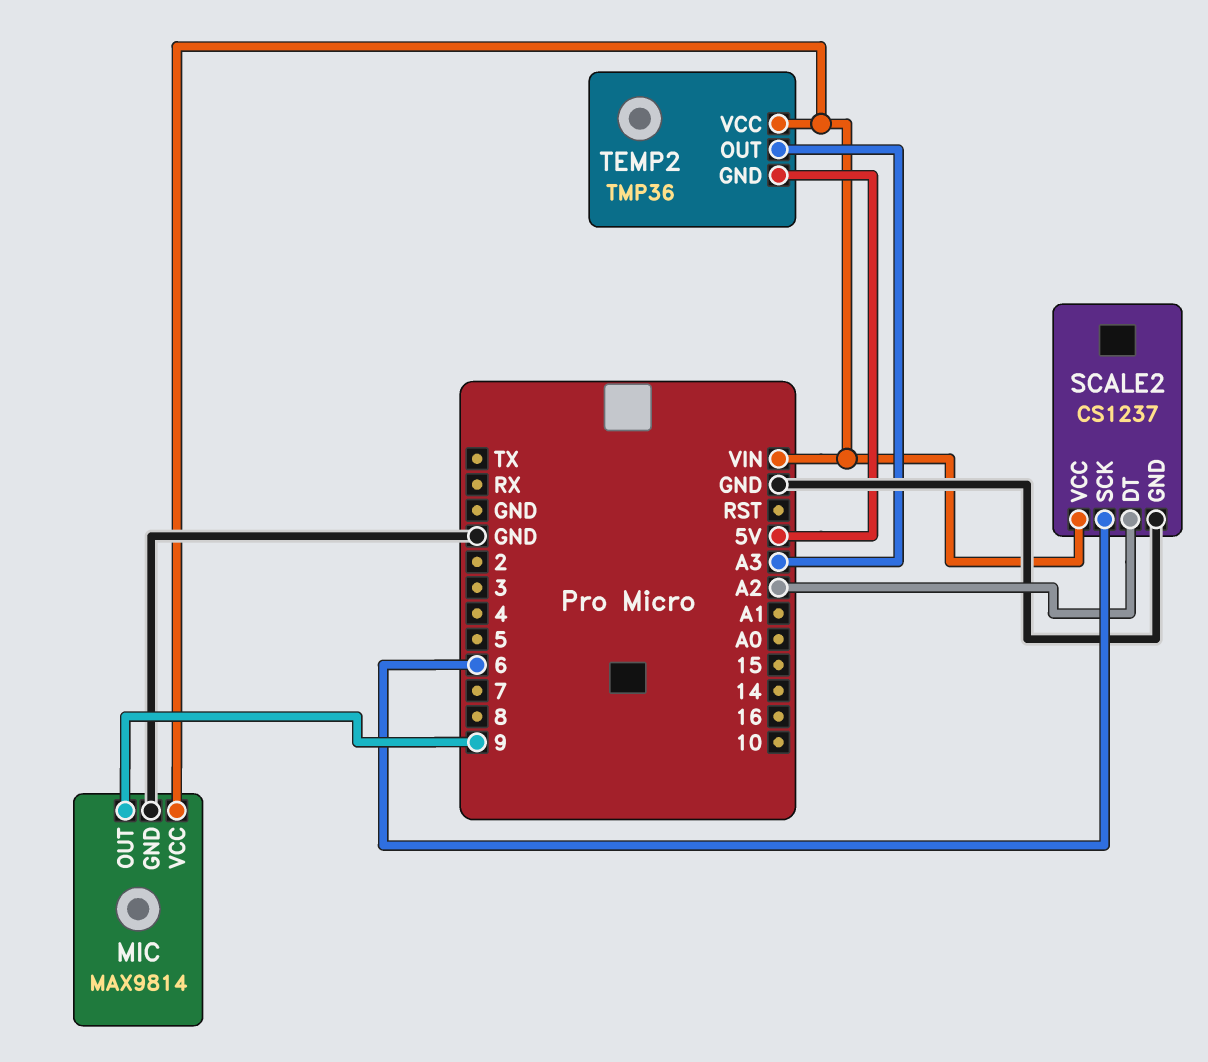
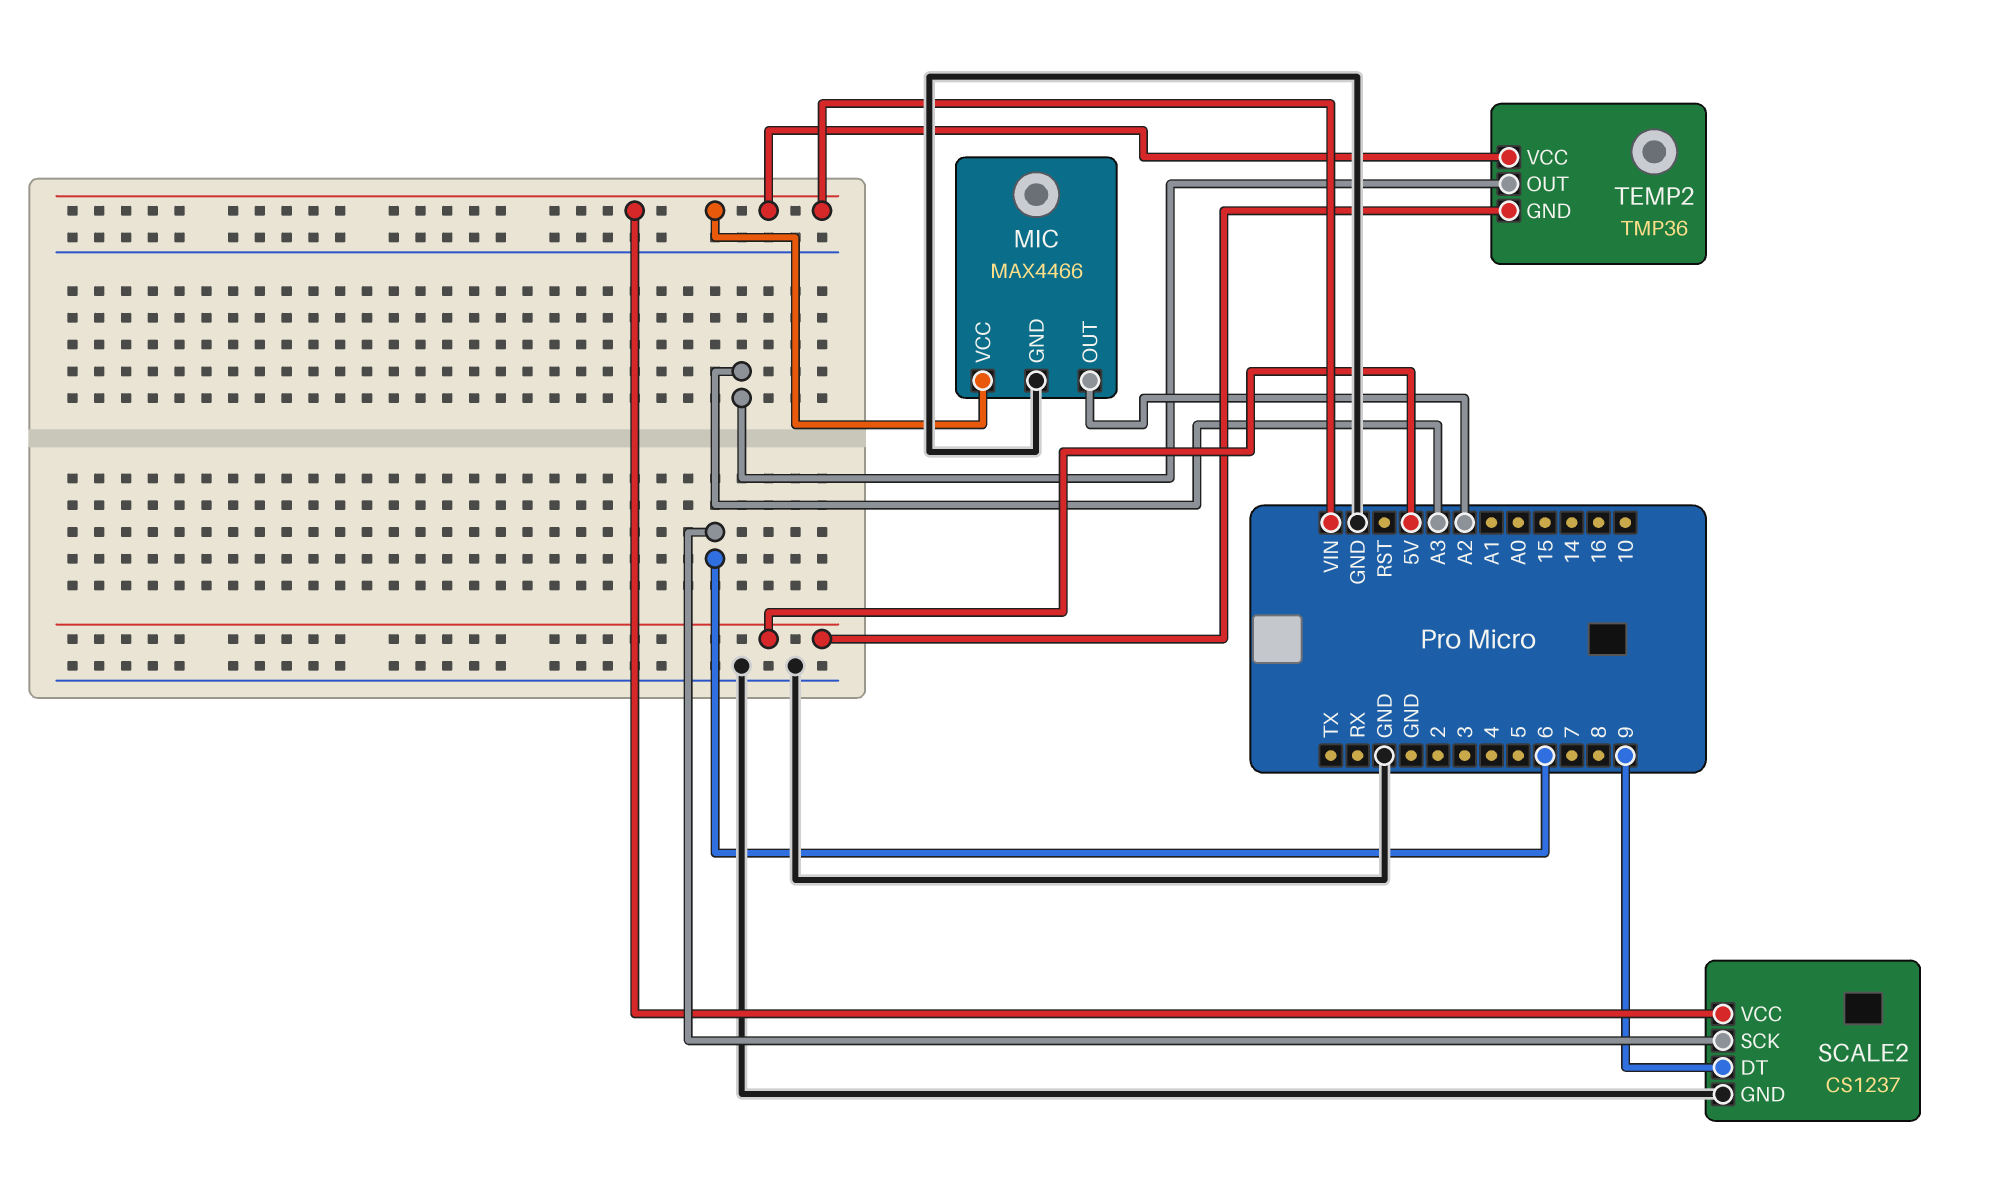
MIC: MAX9814 -> MAX4466
MIC pin OUT: 9 -> A2
SCALE2 pin DT: A2 -> 9

